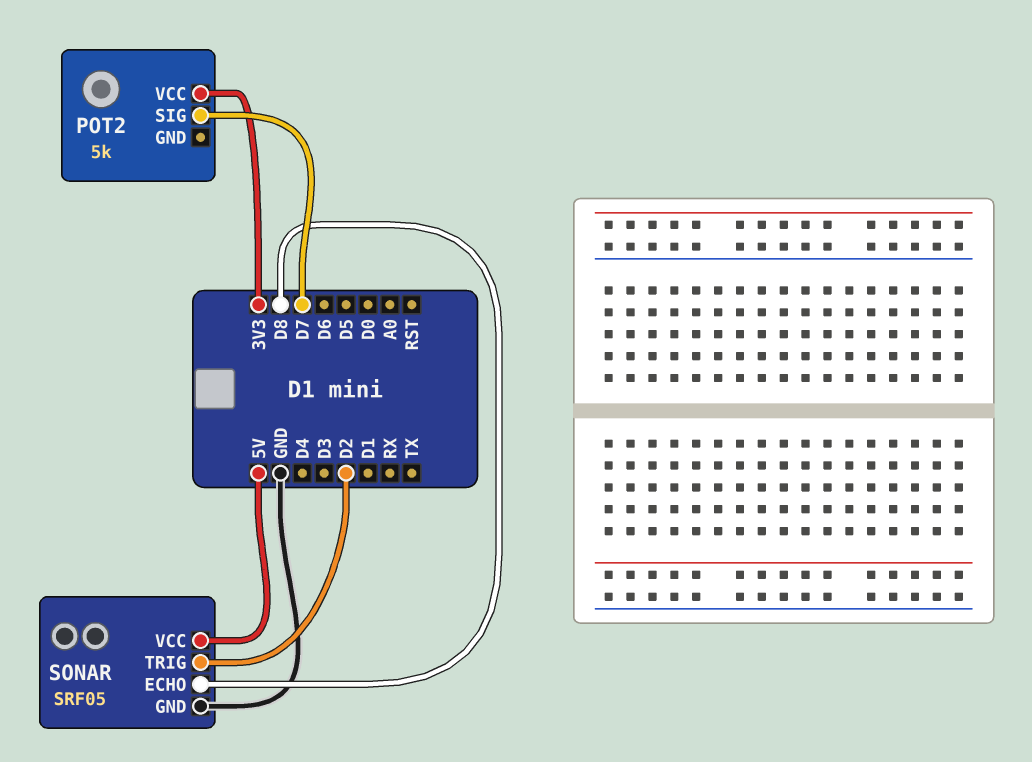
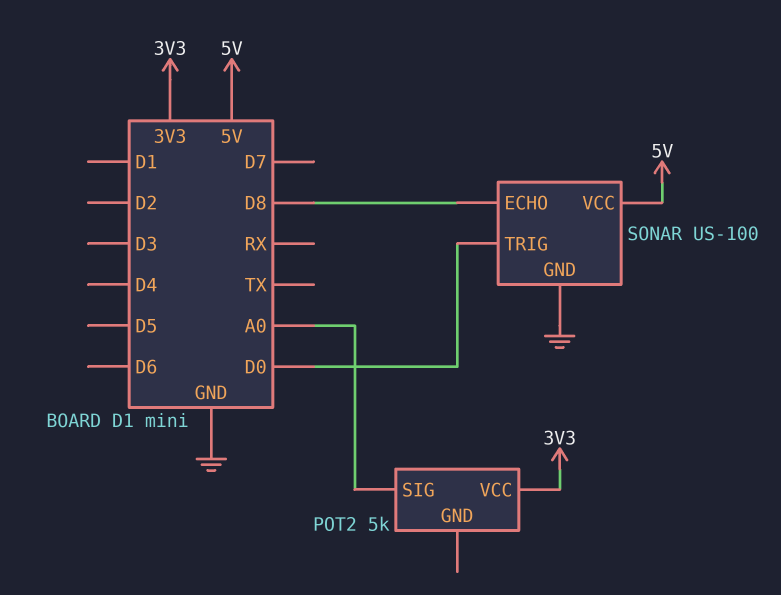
POT2 pin SIG: D7 -> A0
SONAR: SRF05 -> US-100
SONAR pin TRIG: D2 -> D0

